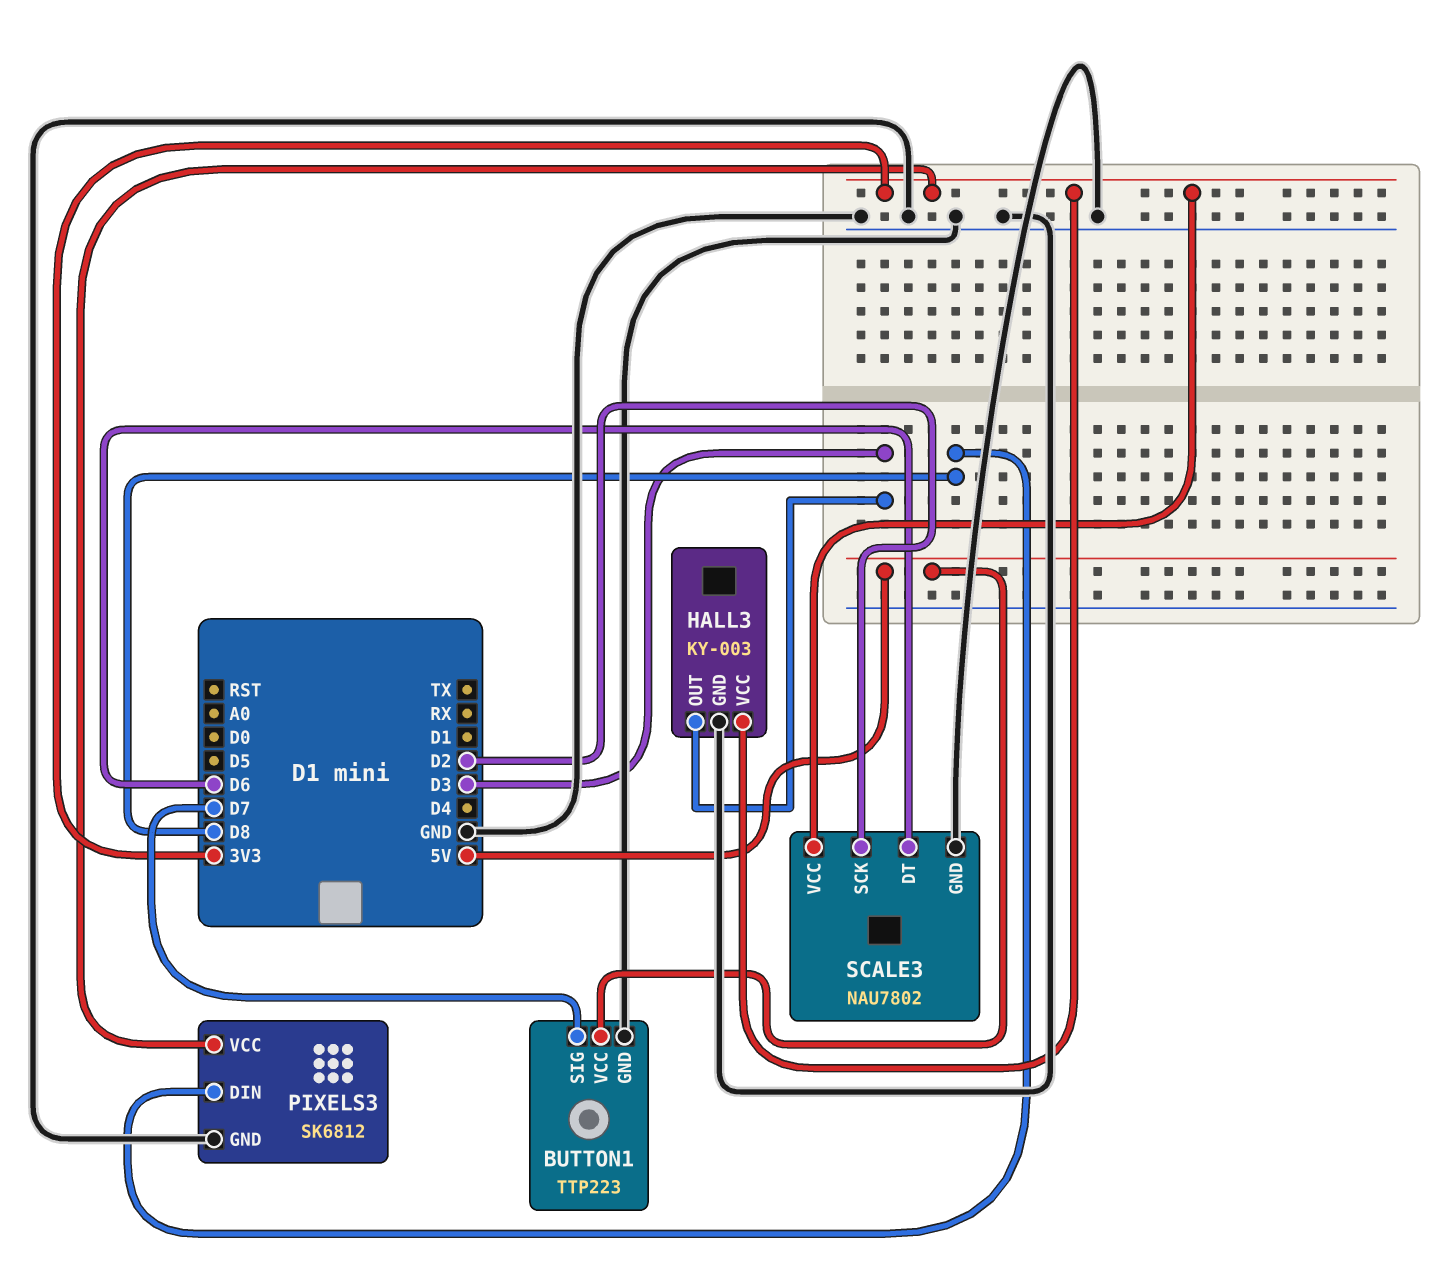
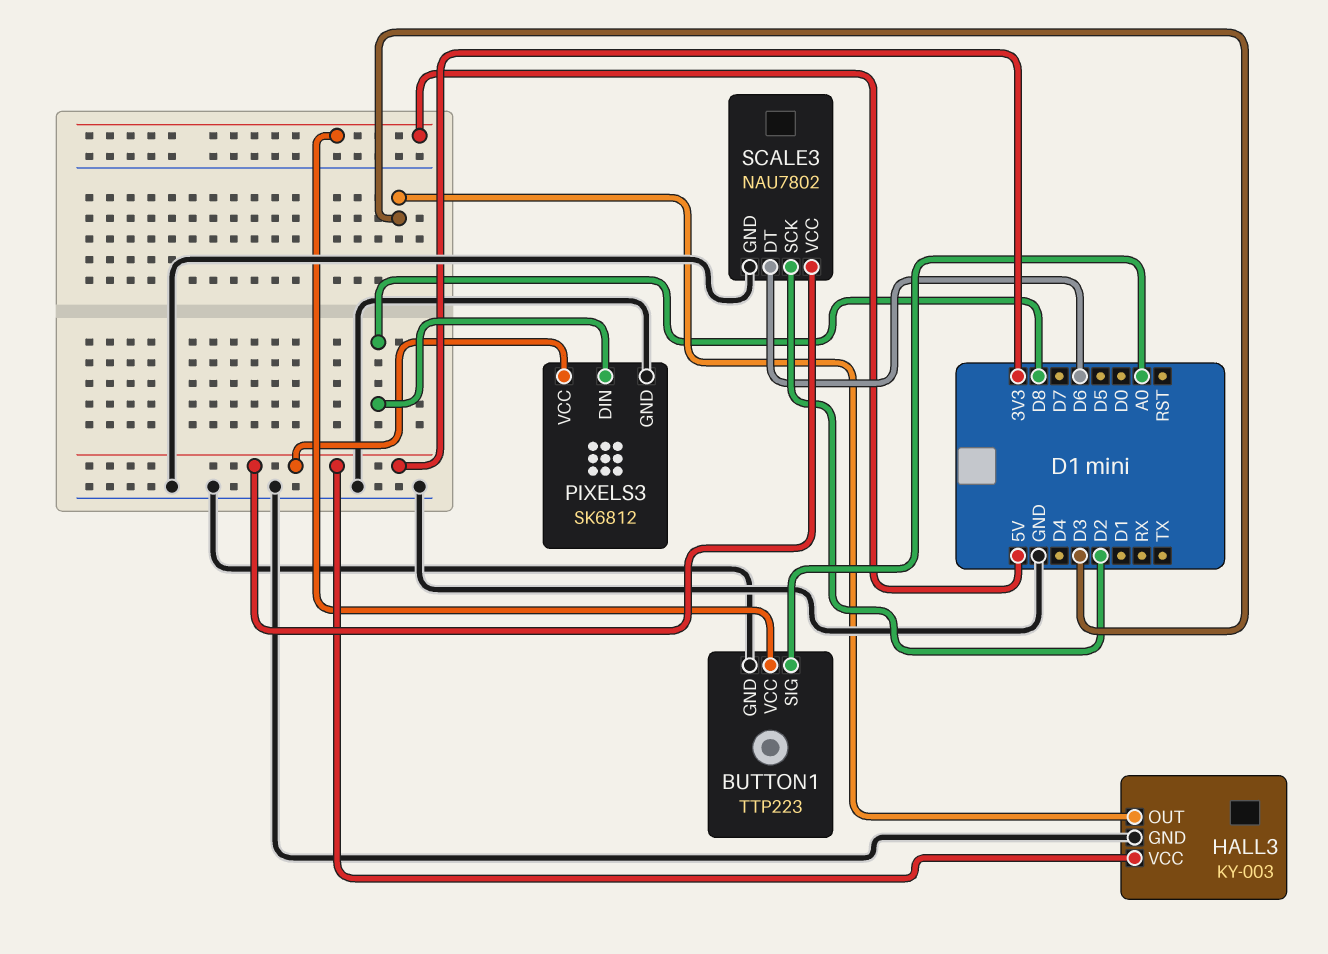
BUTTON1 pin SIG: D7 -> A0

